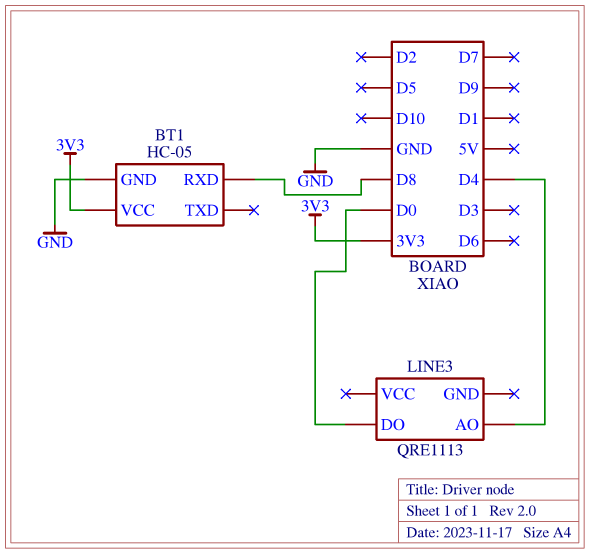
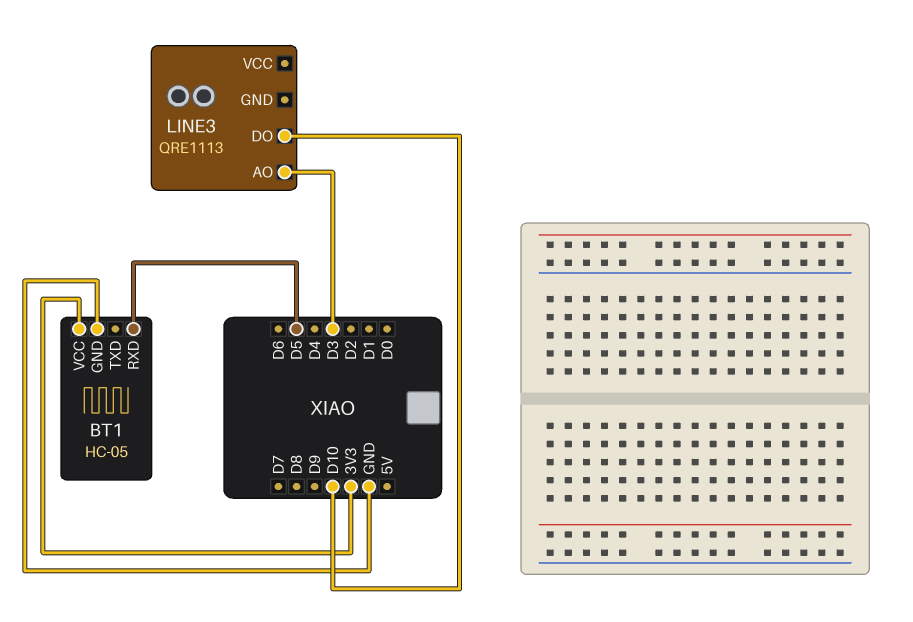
BT1 pin RXD: D8 -> D5
LINE3 pin AO: D4 -> D3
LINE3 pin DO: D0 -> D10

